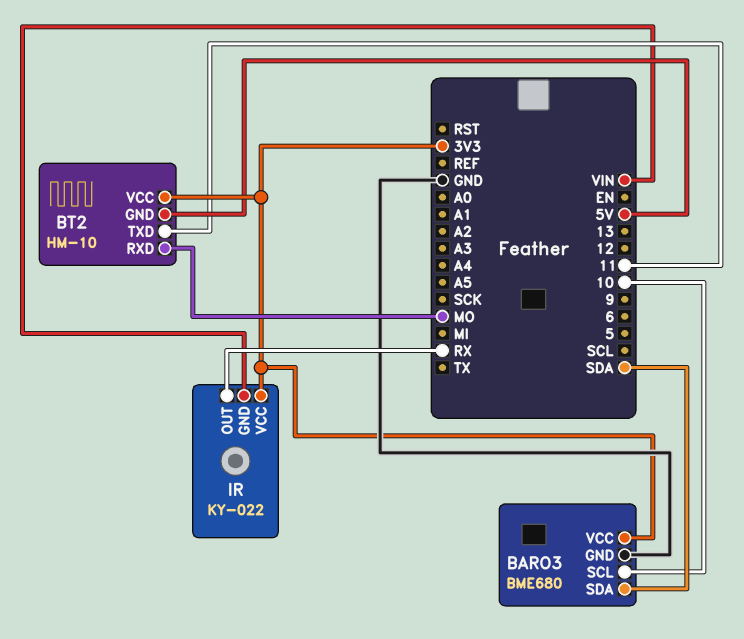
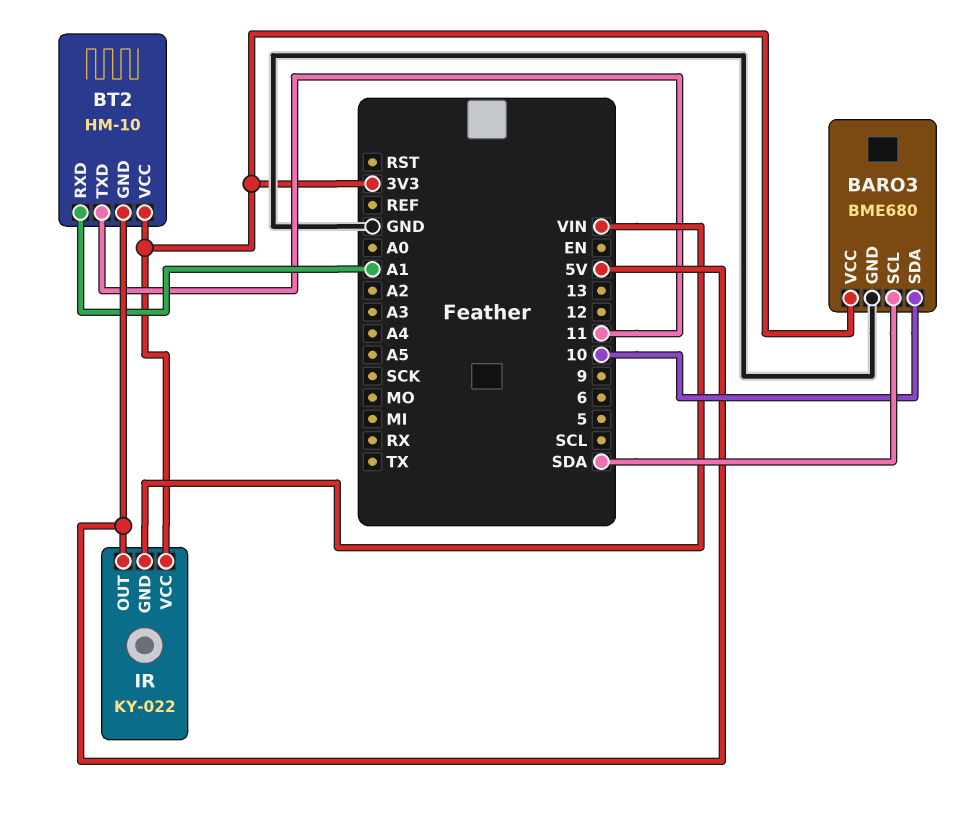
BARO3 pin SCL: 10 -> SDA
BARO3 pin SDA: SDA -> 10
BT2 pin RXD: MO -> A1
IR pin OUT: RX -> 5V

